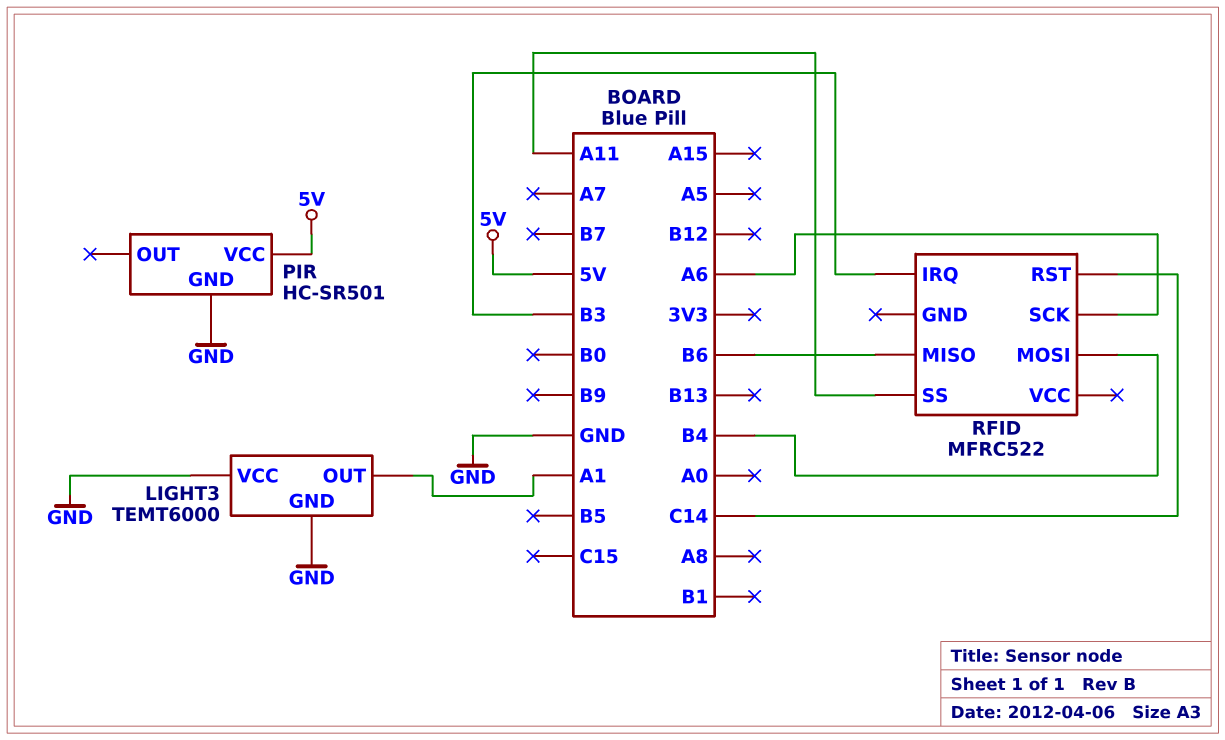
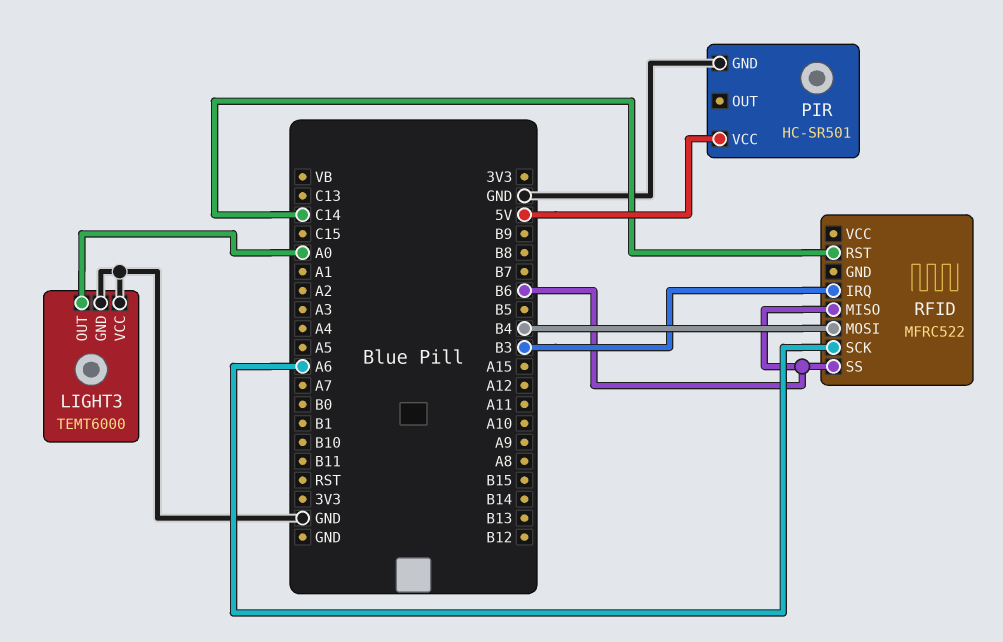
LIGHT3 pin OUT: A1 -> A0
RFID pin SS: A11 -> B6

